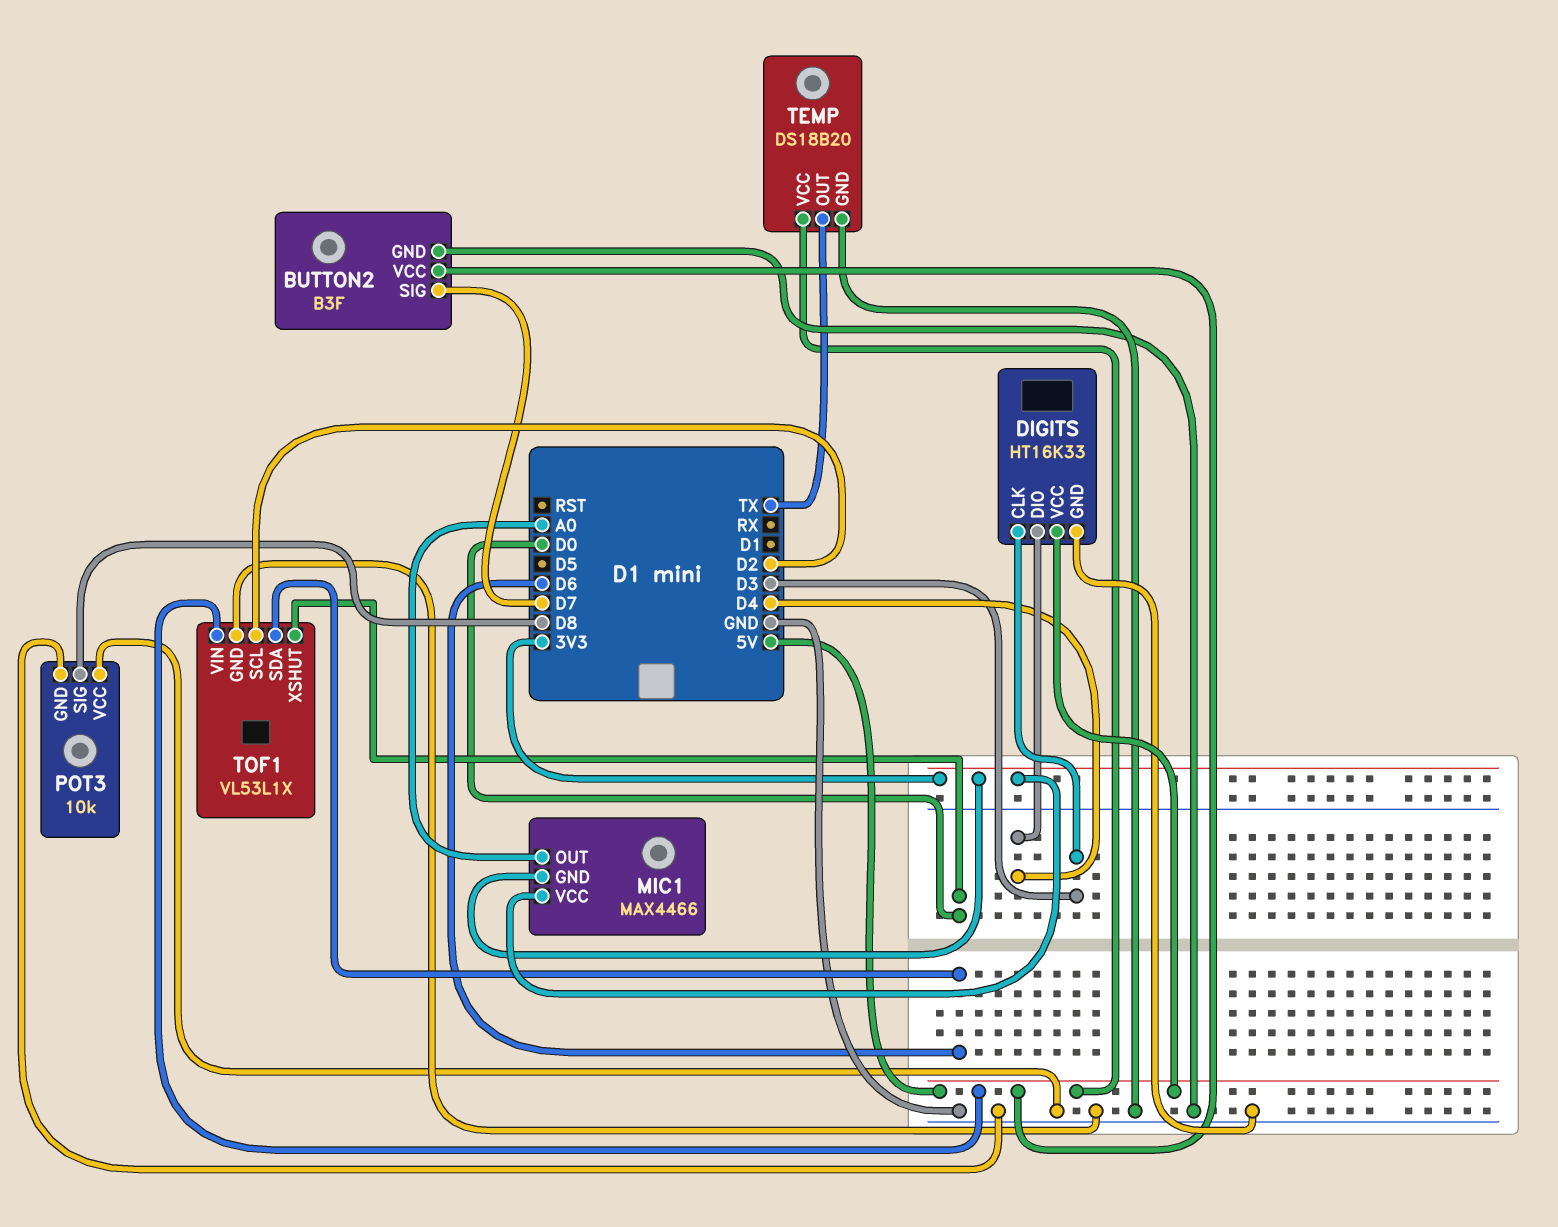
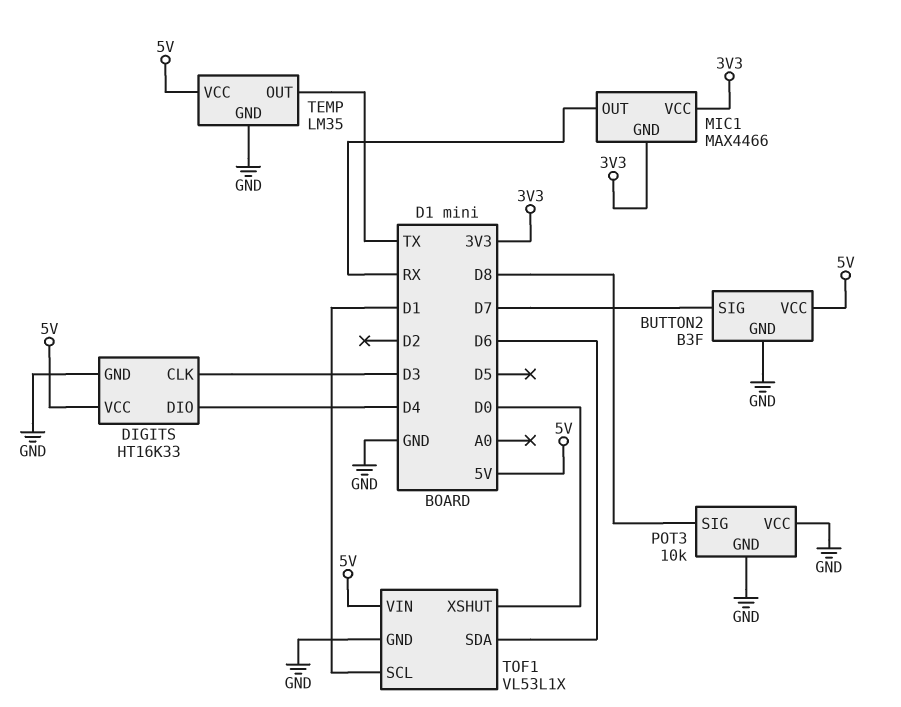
MIC1 pin OUT: A0 -> RX
TEMP: DS18B20 -> LM35
TOF1 pin SCL: D2 -> D1

